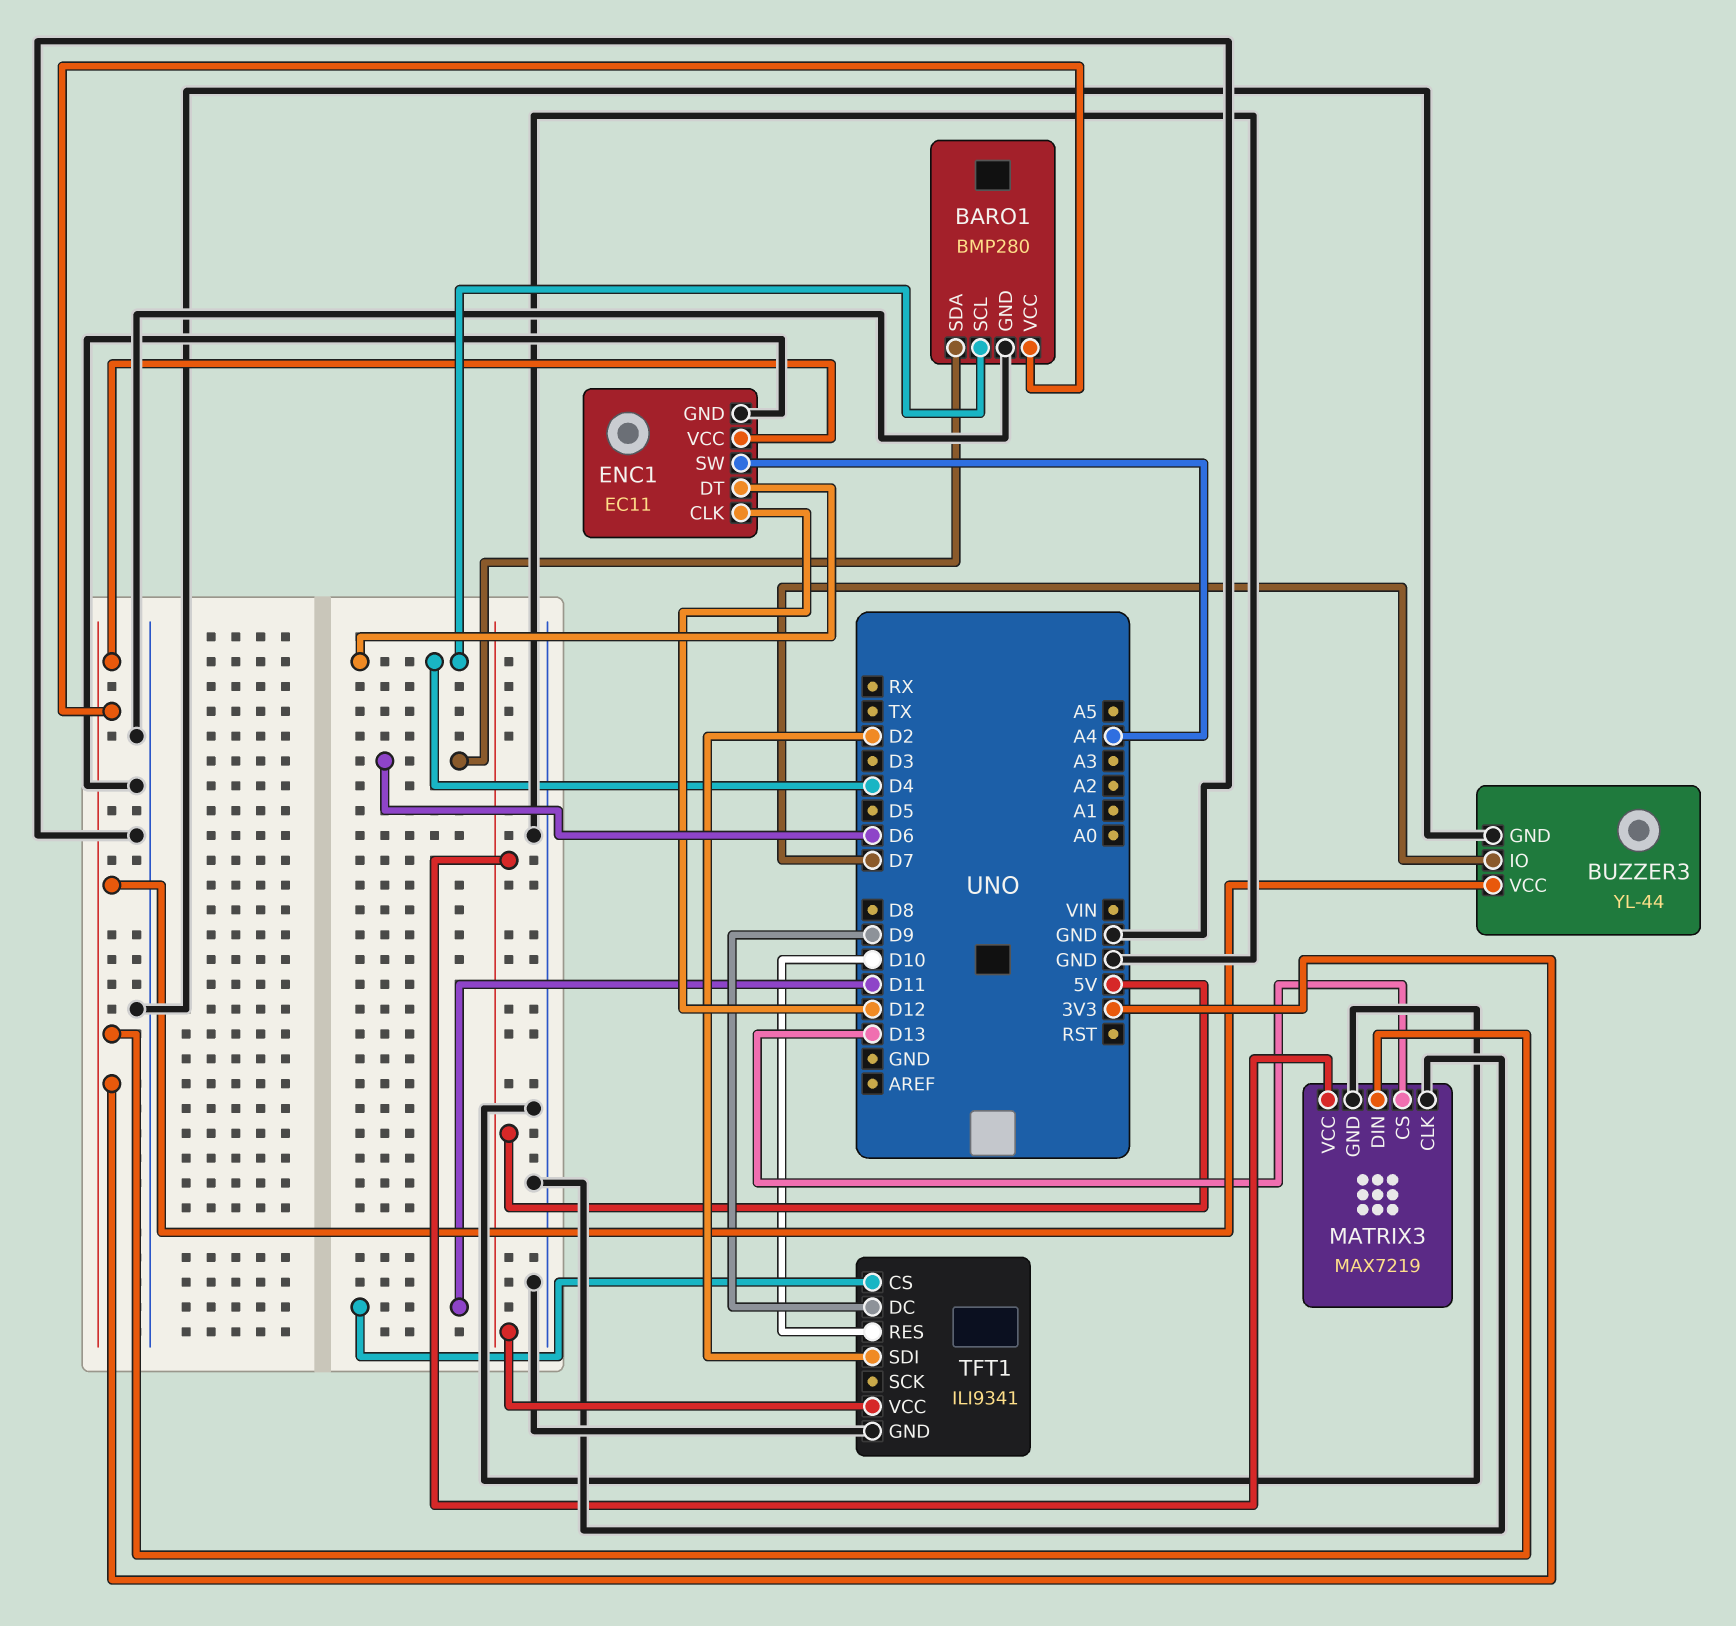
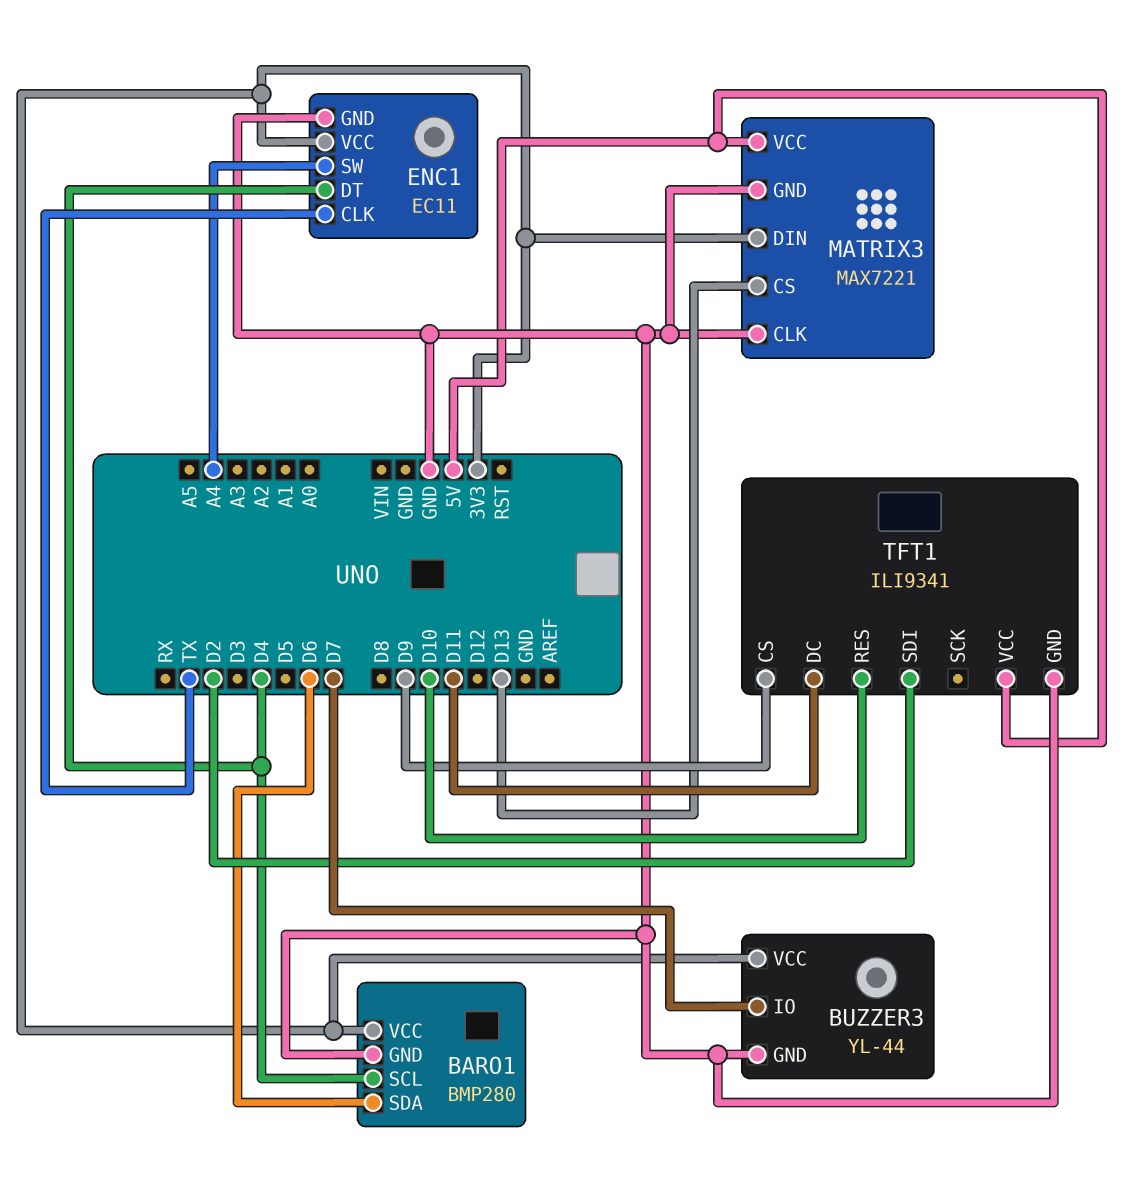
ENC1 pin CLK: D12 -> TX
MATRIX3: MAX7219 -> MAX7221
TFT1 pin CS: D11 -> D9
TFT1 pin DC: D9 -> D11

